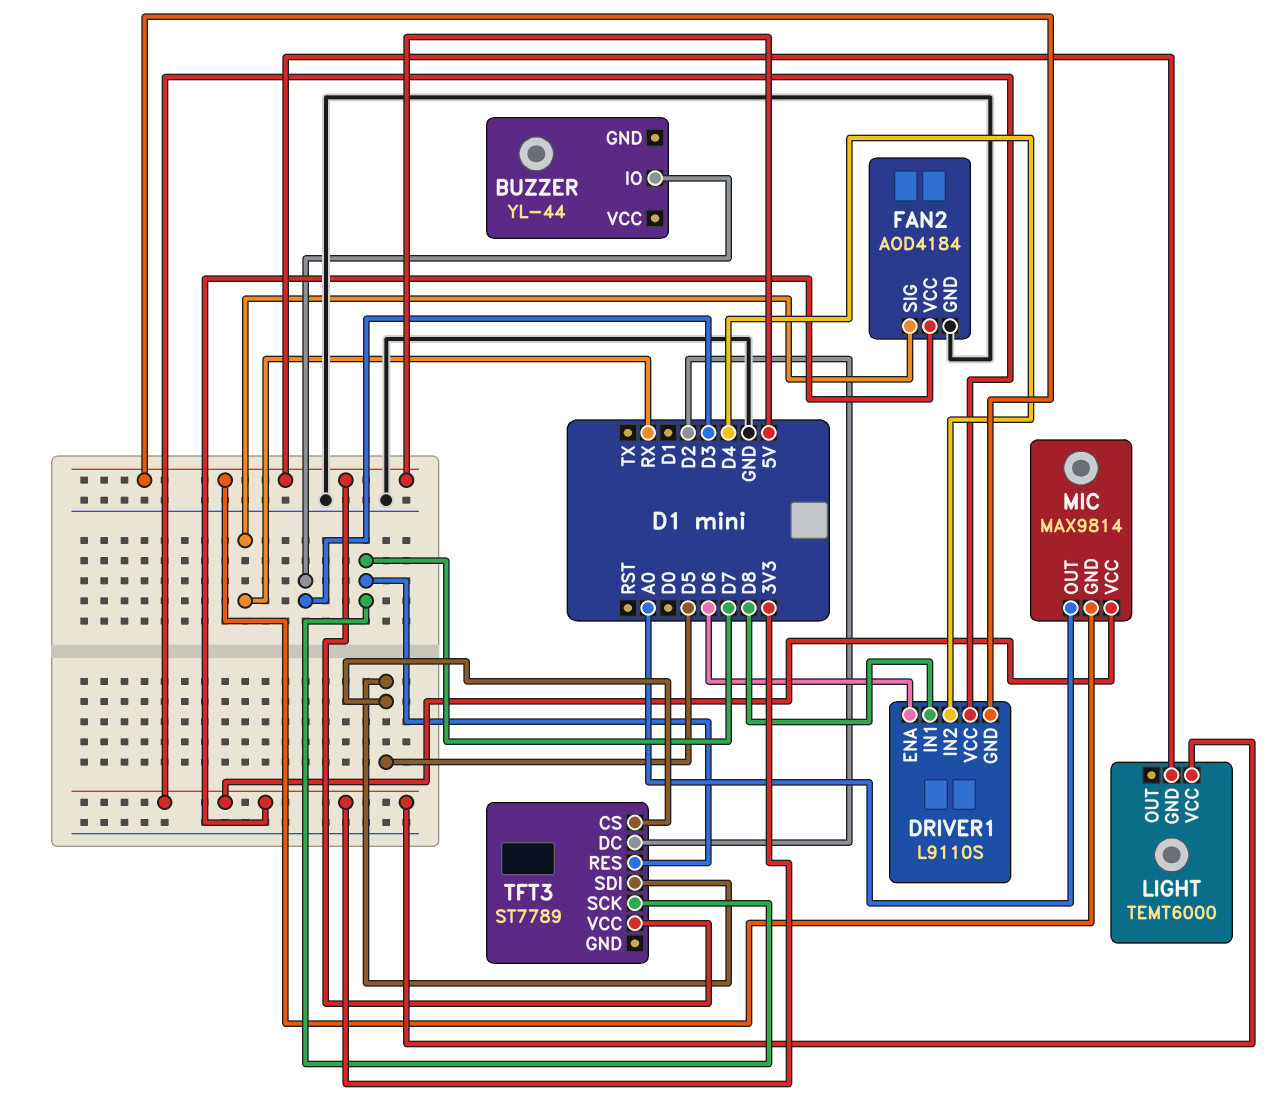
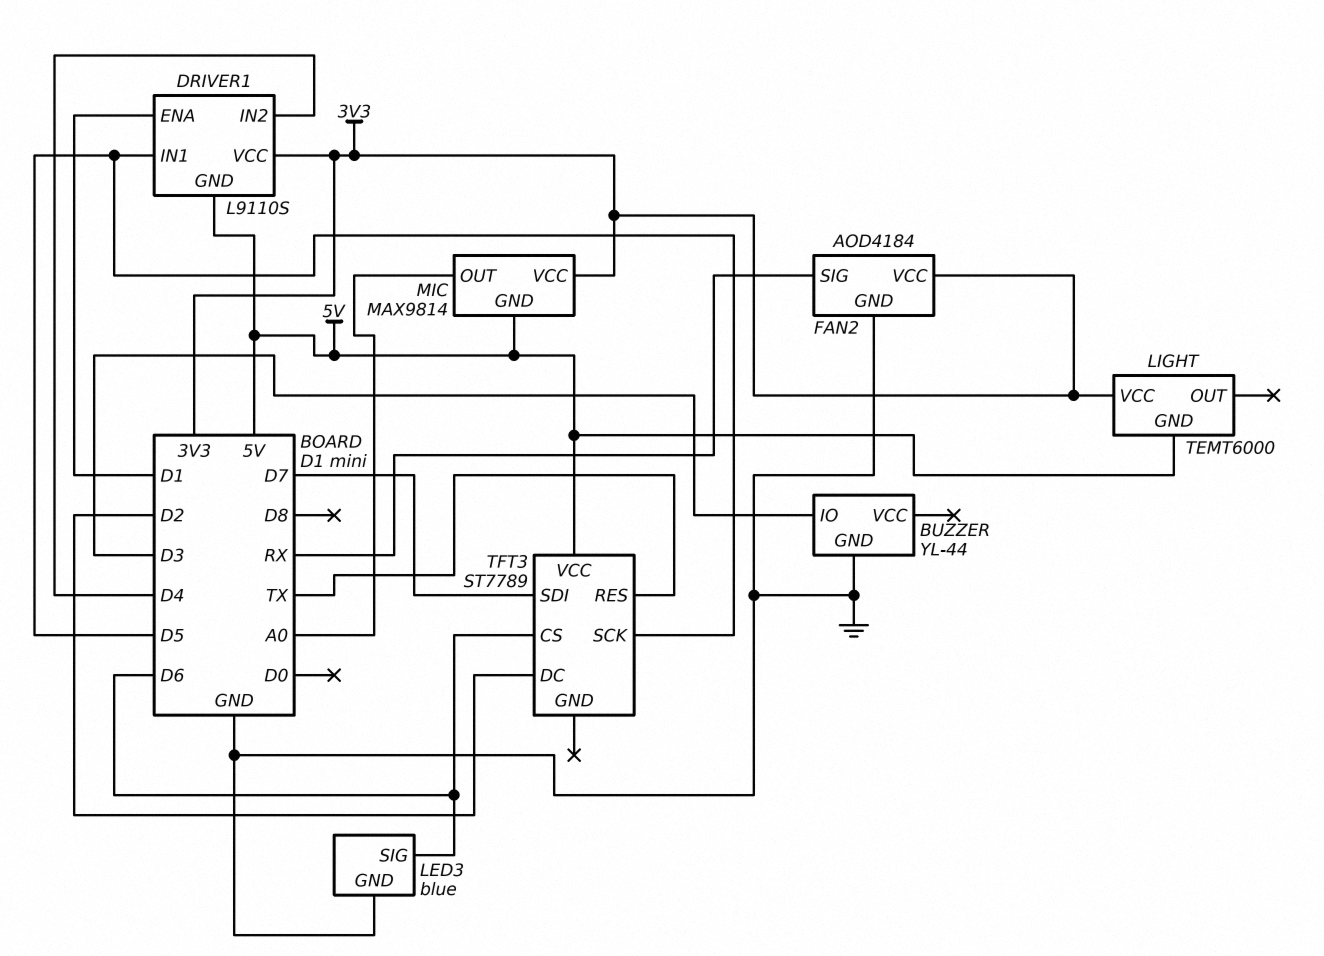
BUZZER pin GND: none -> GND
DRIVER1 pin ENA: D6 -> D1
DRIVER1 pin IN1: D8 -> D5
LED3: none -> blue
LED3 pin GND: none -> GND
LED3 pin SIG: none -> D6
TFT3 pin CS: D5 -> D6
TFT3 pin RES: D7 -> TX
TFT3 pin SCK: D7 -> D5
TFT3 pin SDI: D5 -> D7

